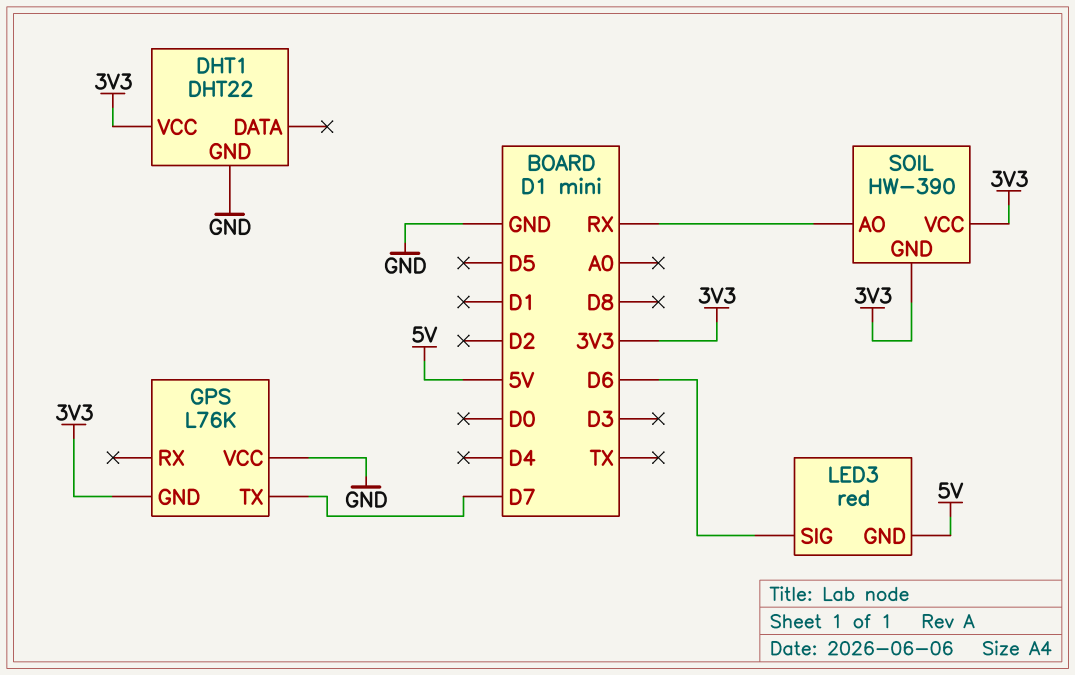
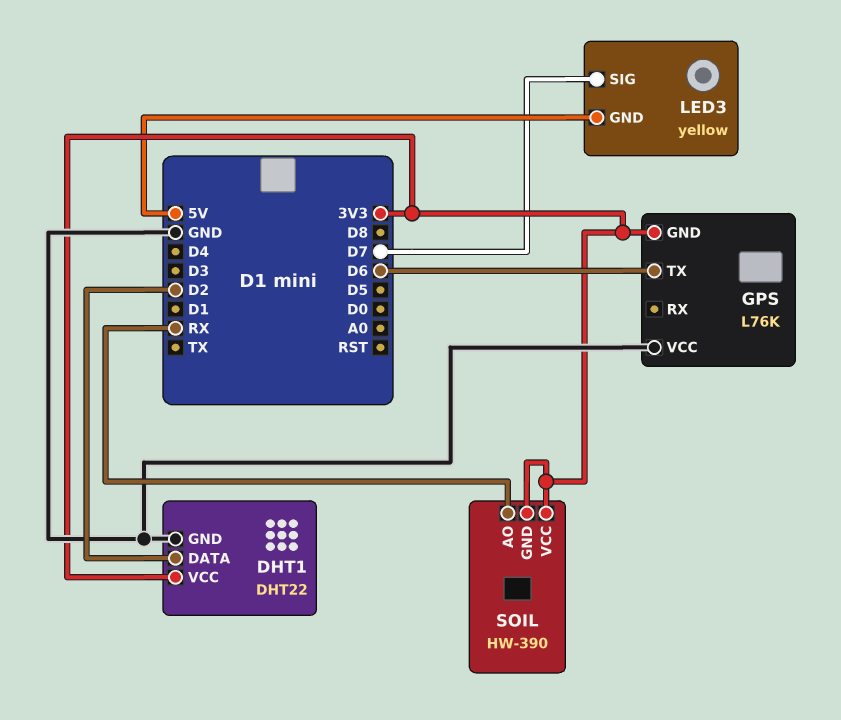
DHT1 pin DATA: none -> D2
GPS pin TX: D7 -> D6
LED3: red -> yellow
LED3 pin SIG: D6 -> D7

